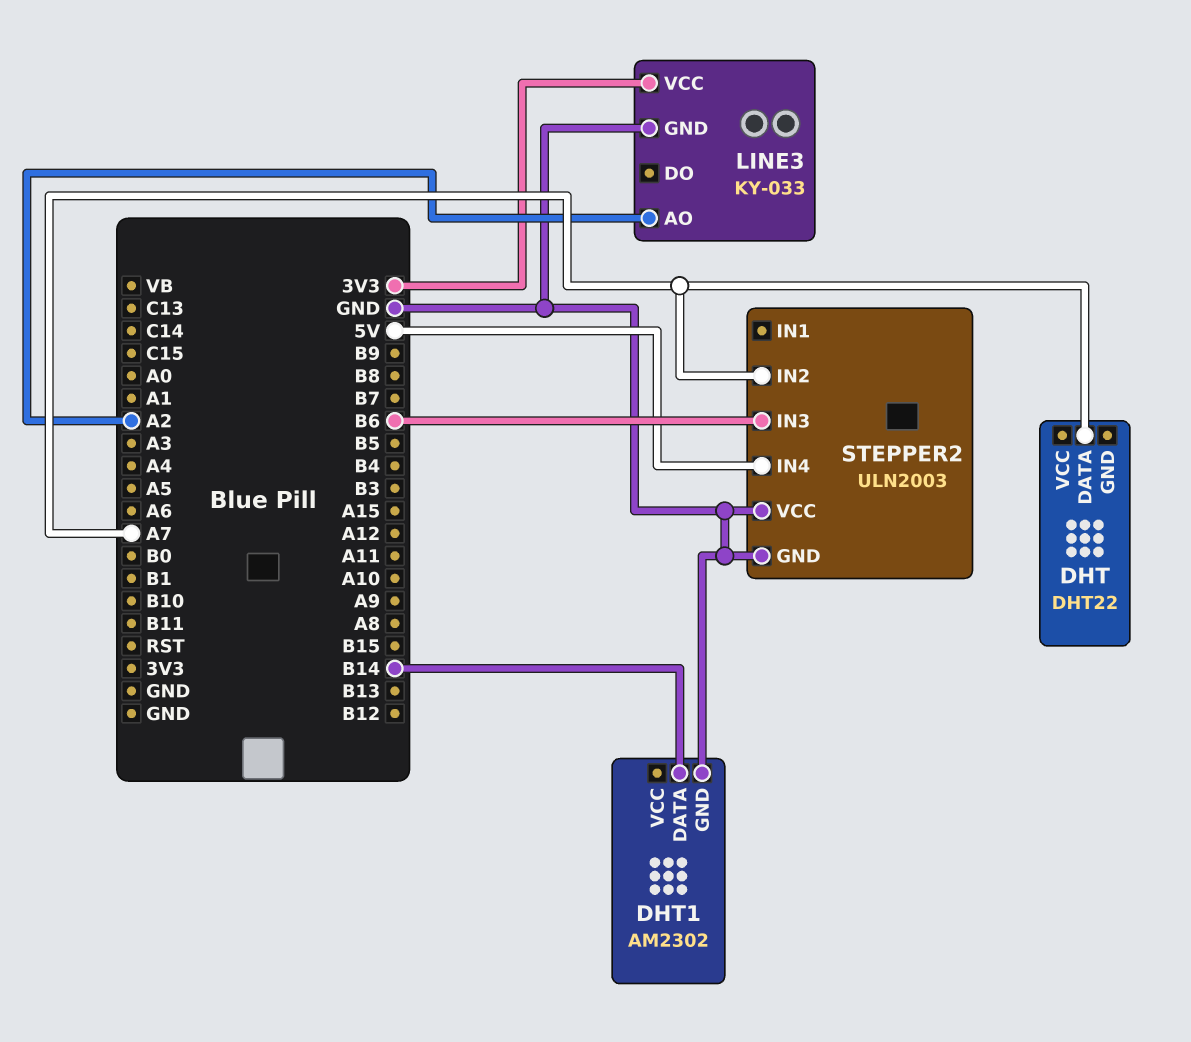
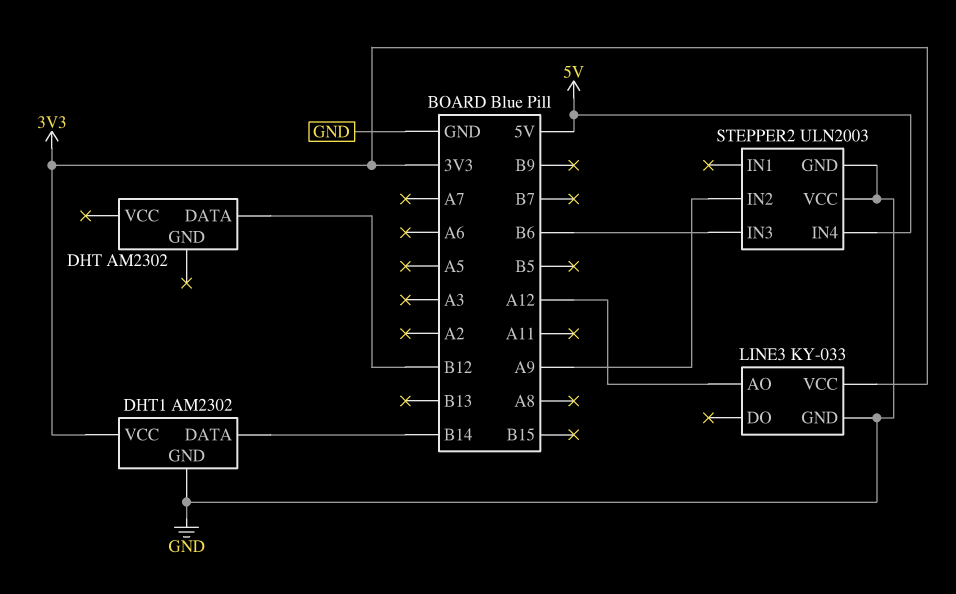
DHT: DHT22 -> AM2302
DHT pin DATA: A7 -> B12
DHT1 pin VCC: none -> 3V3
LINE3 pin AO: A2 -> A12
STEPPER2 pin IN2: A7 -> A9

